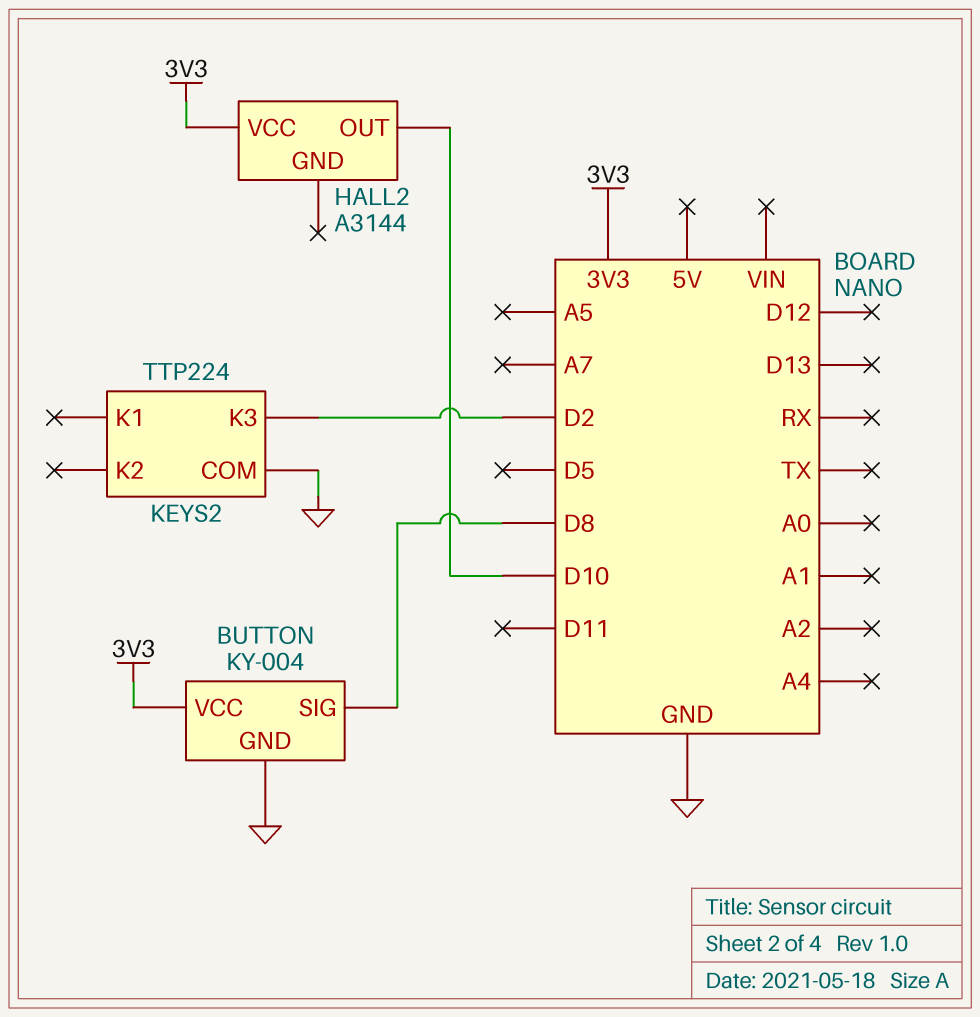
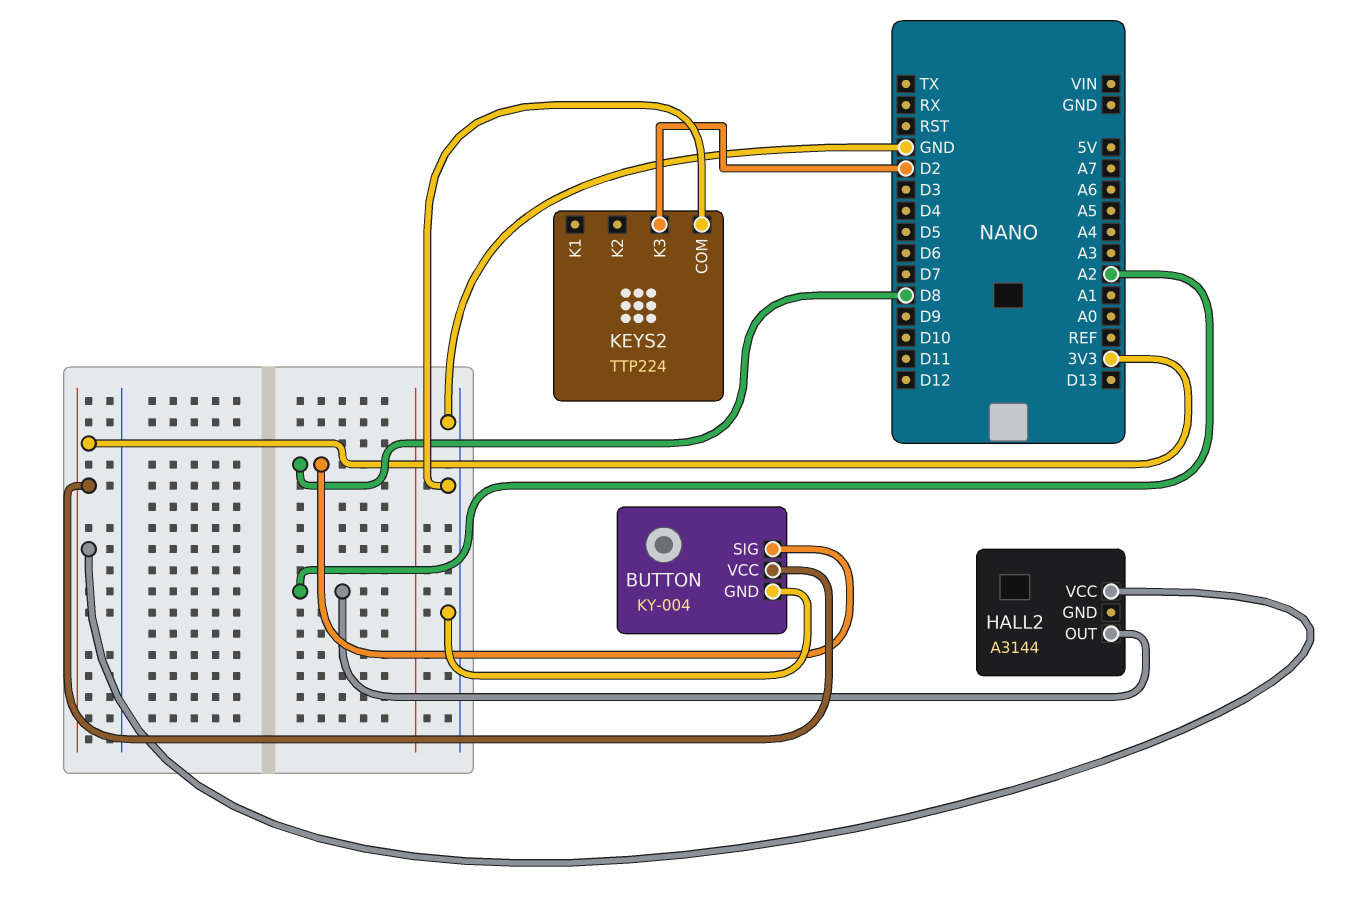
HALL2 pin OUT: D10 -> A2

